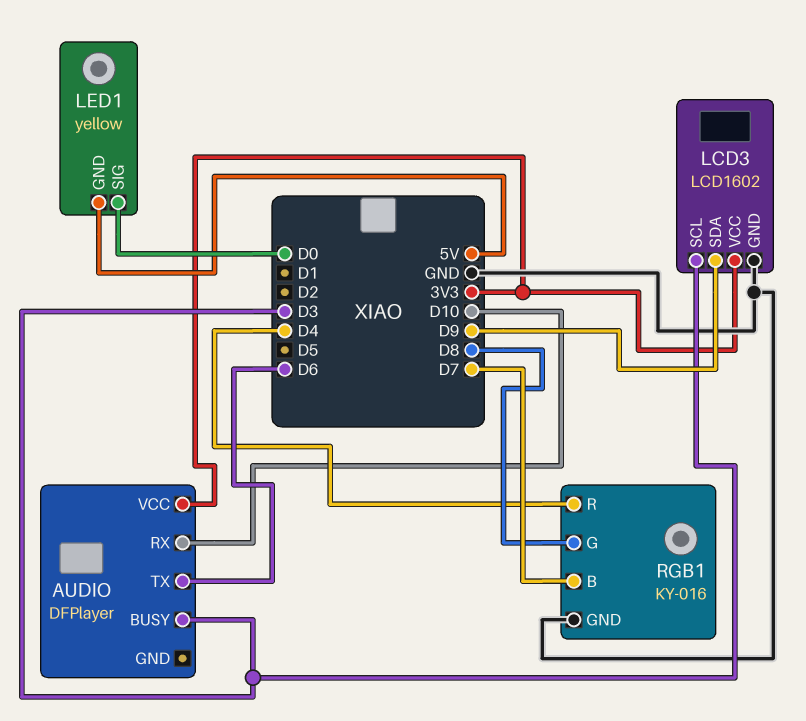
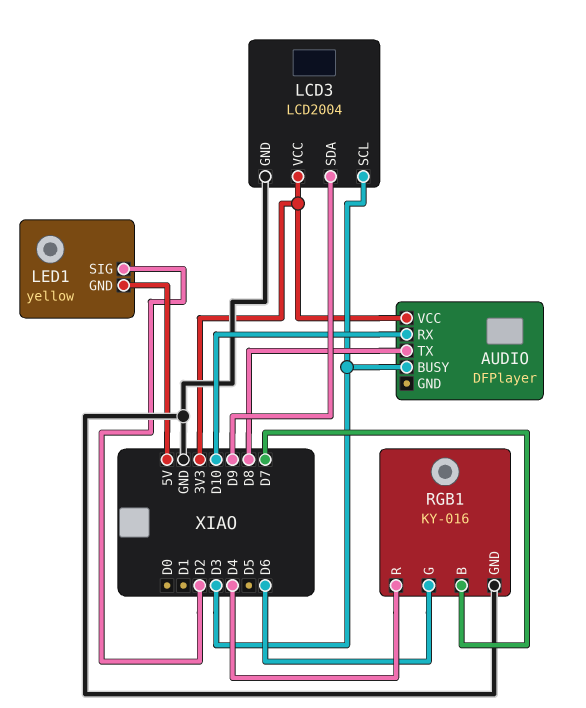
AUDIO pin TX: D6 -> D8
LCD3: LCD1602 -> LCD2004
LED1 pin SIG: D0 -> D2
RGB1 pin G: D8 -> D6

